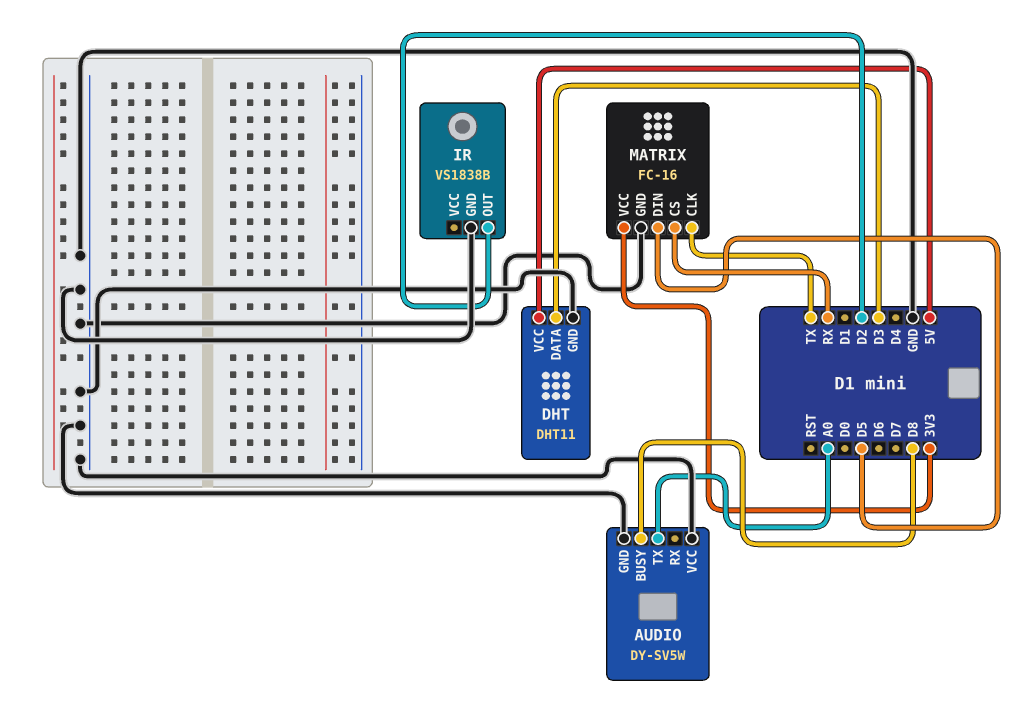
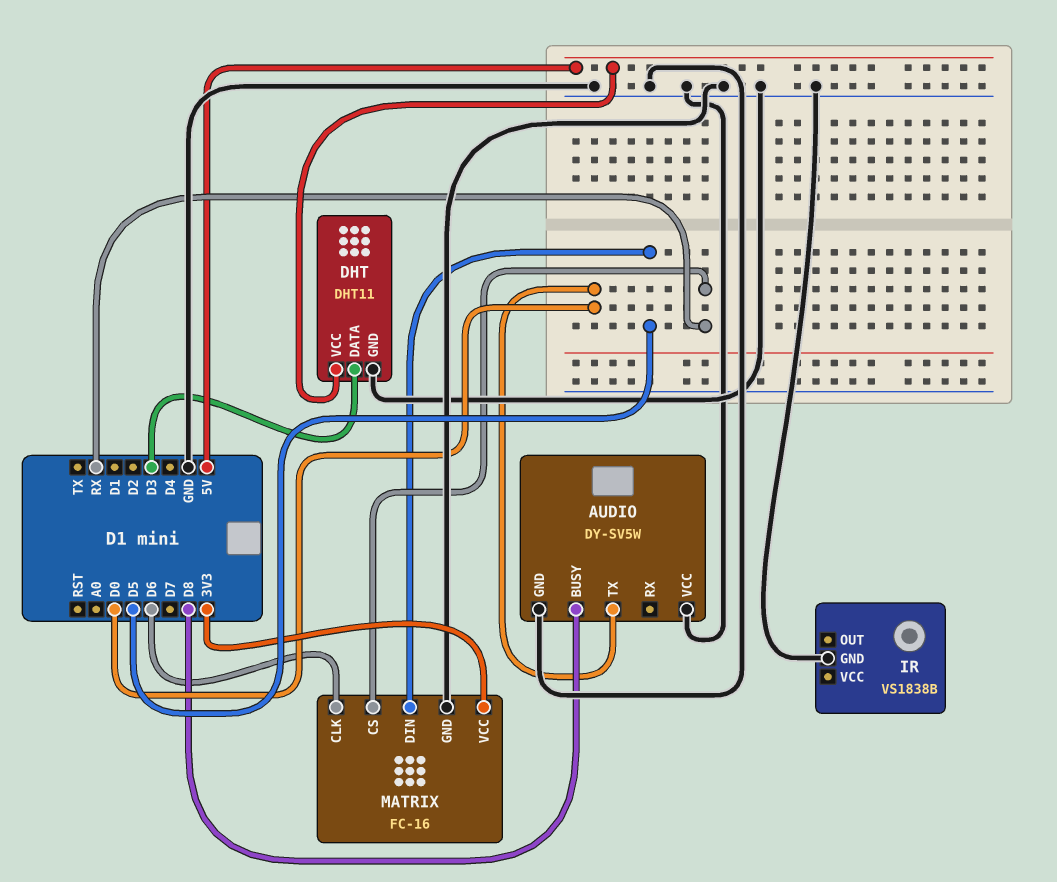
AUDIO pin TX: A0 -> D0
IR pin OUT: D2 -> none
MATRIX pin CLK: TX -> D6

